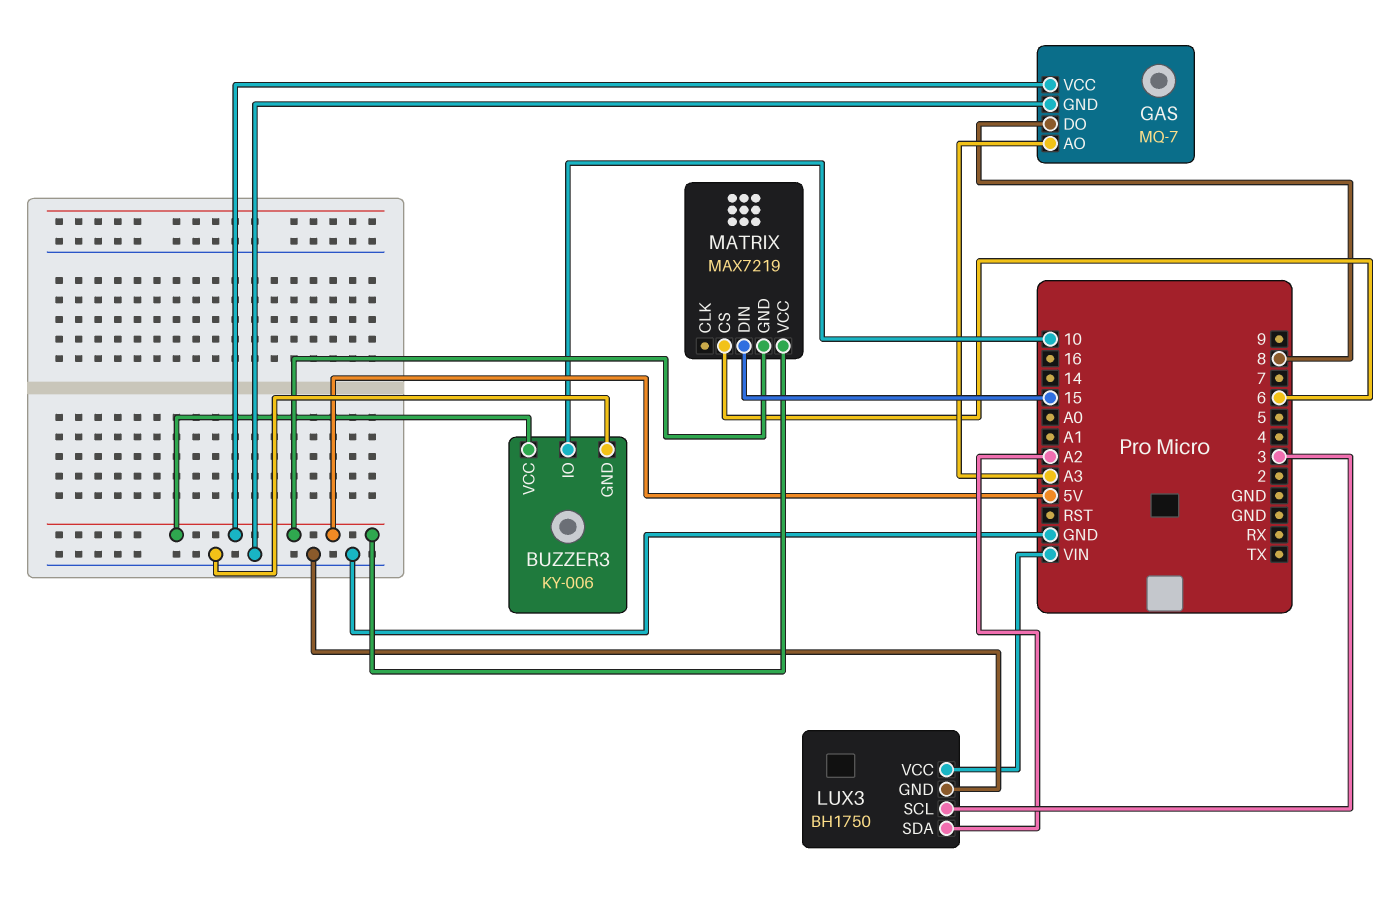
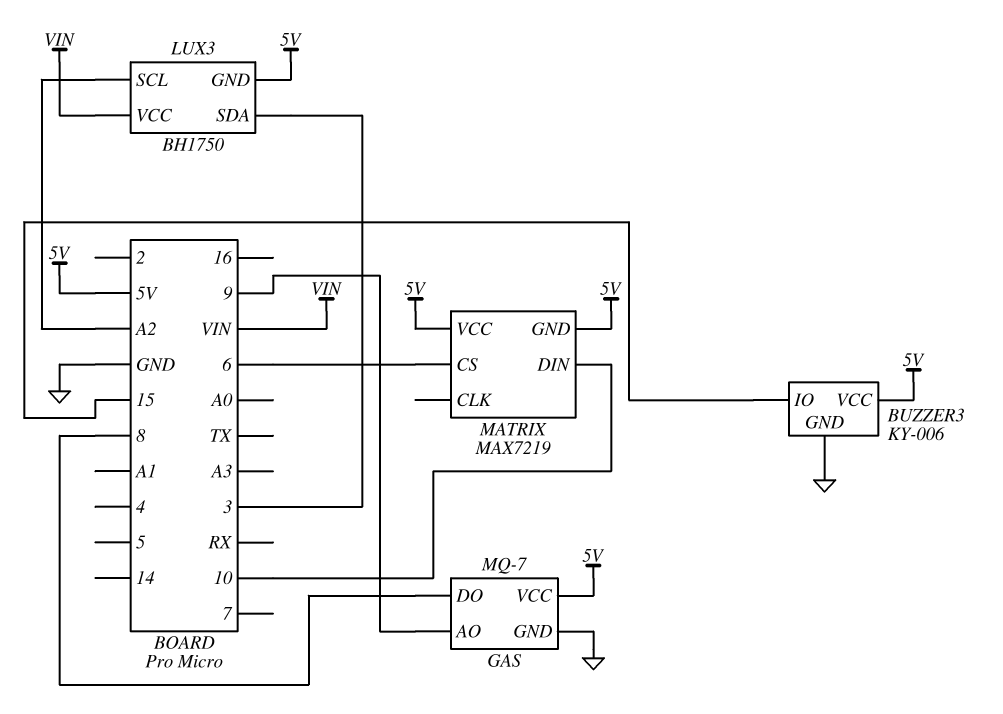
BUZZER3 pin IO: 10 -> 15
GAS pin AO: A3 -> 9
LUX3 pin GND: GND -> 5V
LUX3 pin SCL: 3 -> A2
LUX3 pin SDA: A2 -> 3
MATRIX pin DIN: 15 -> 10

